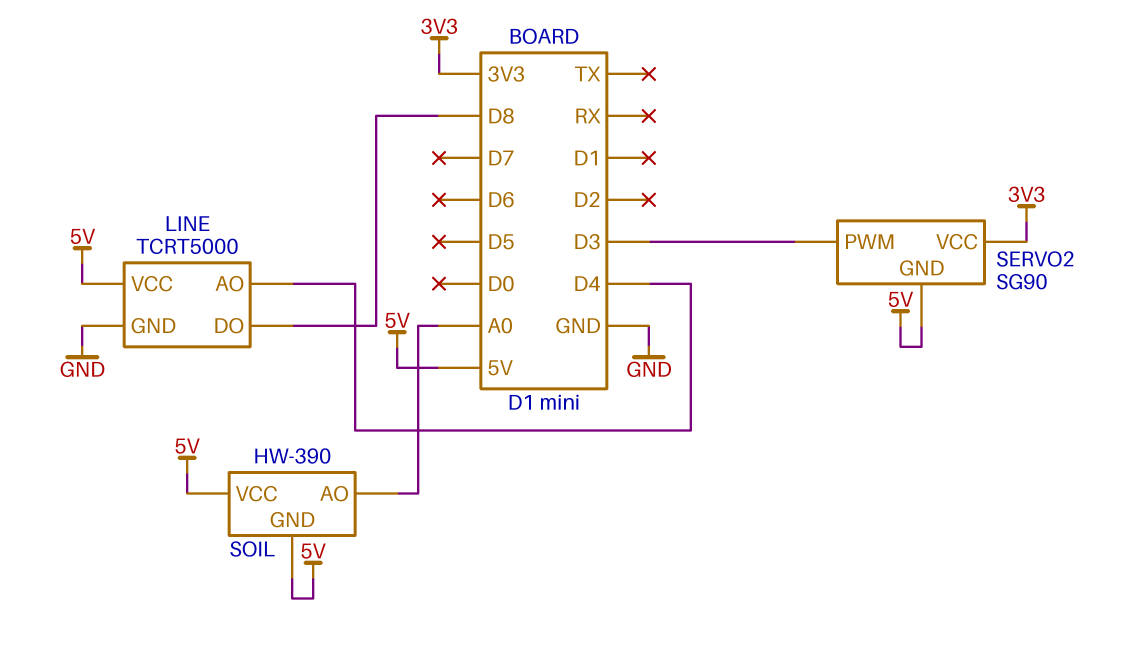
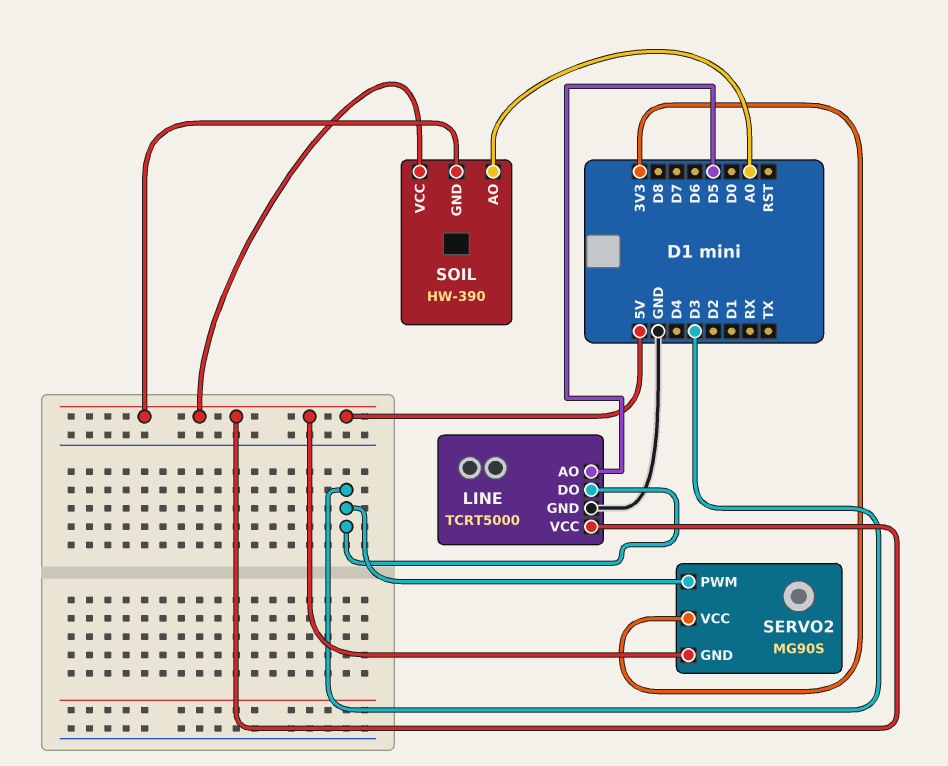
LINE pin AO: D4 -> D5
LINE pin DO: D8 -> D3
SERVO2: SG90 -> MG90S

